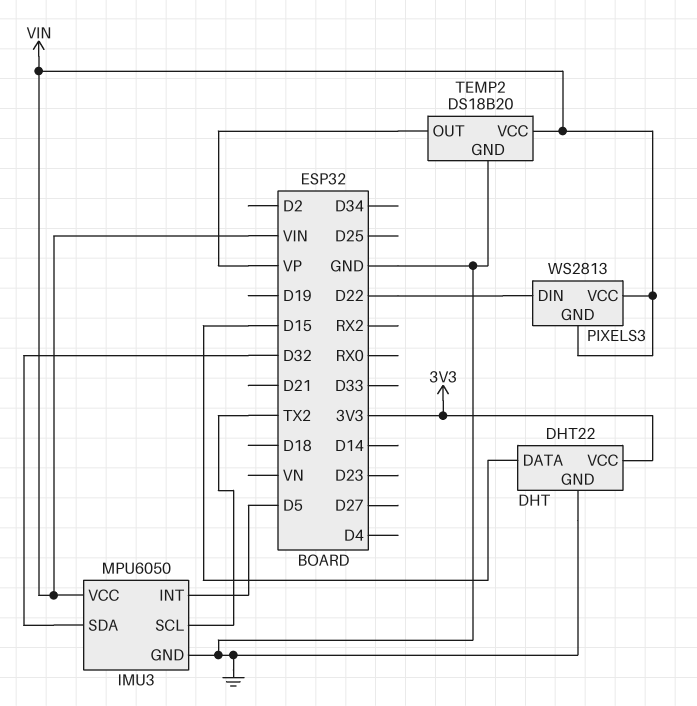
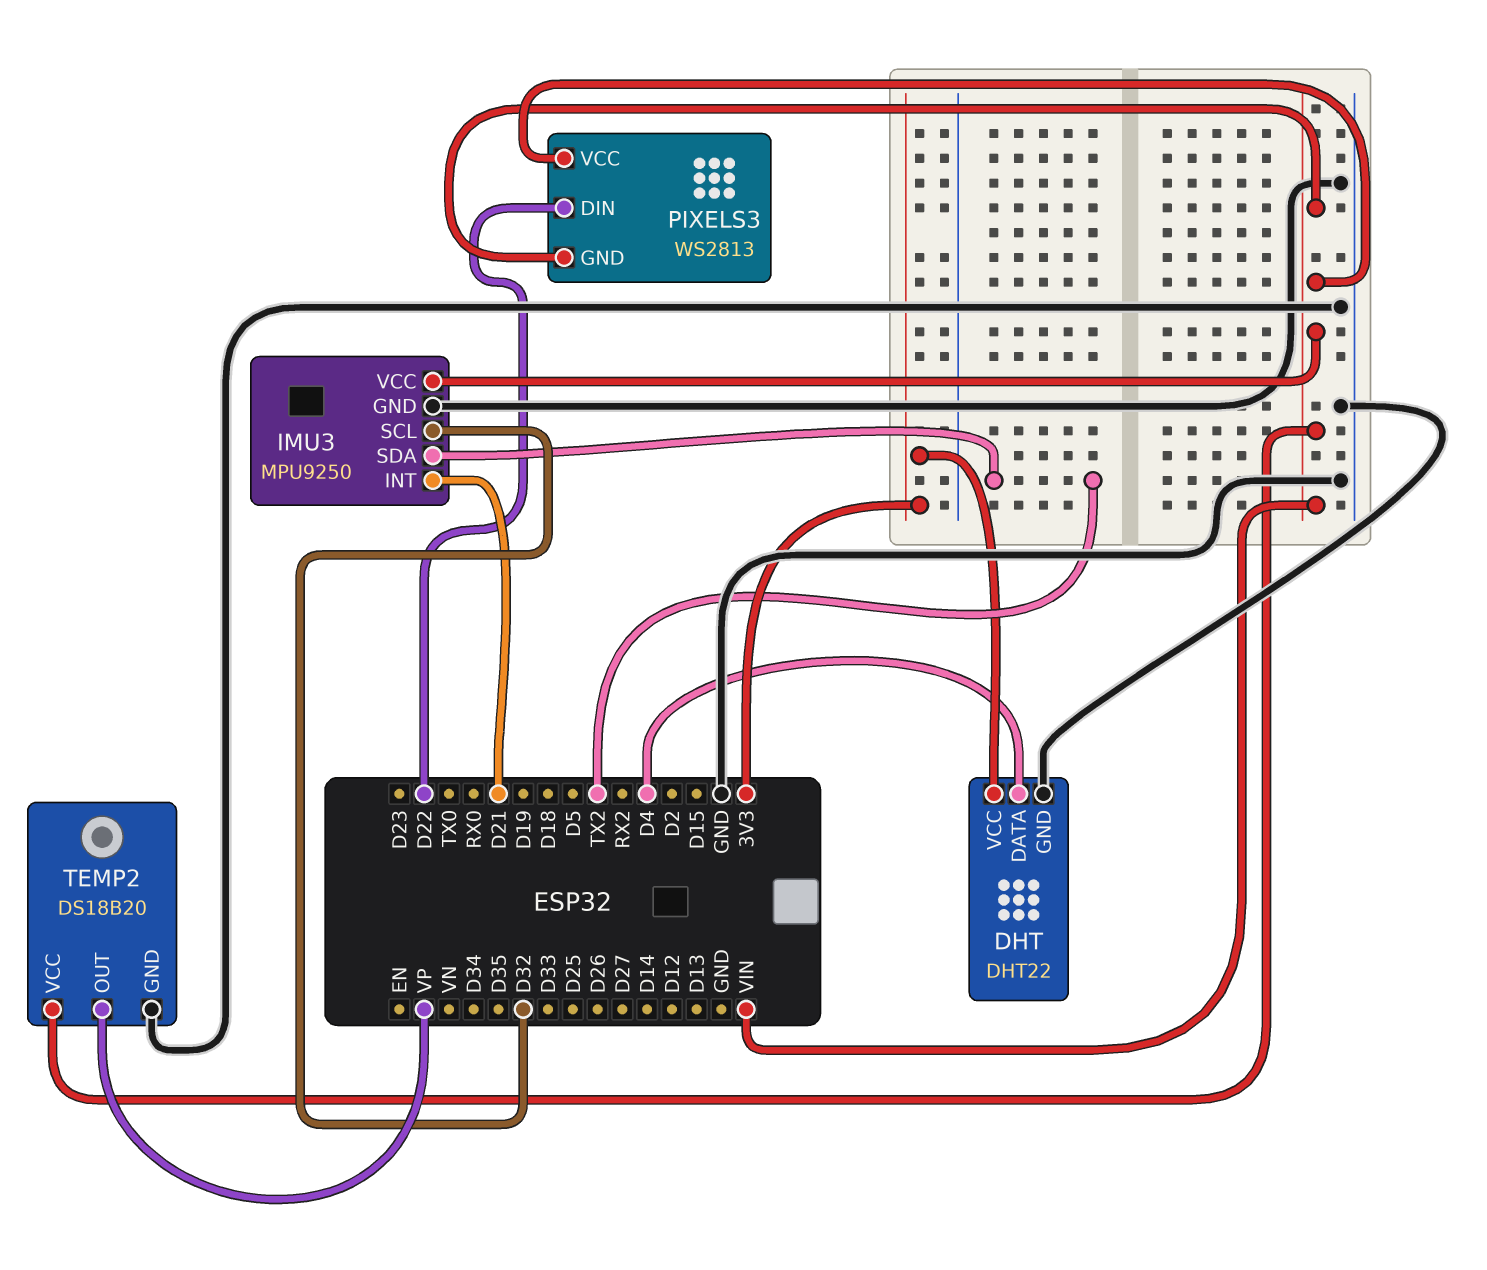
DHT pin DATA: D15 -> D4
IMU3: MPU6050 -> MPU9250
IMU3 pin INT: D5 -> D21
IMU3 pin SCL: TX2 -> D32
IMU3 pin SDA: D32 -> TX2

